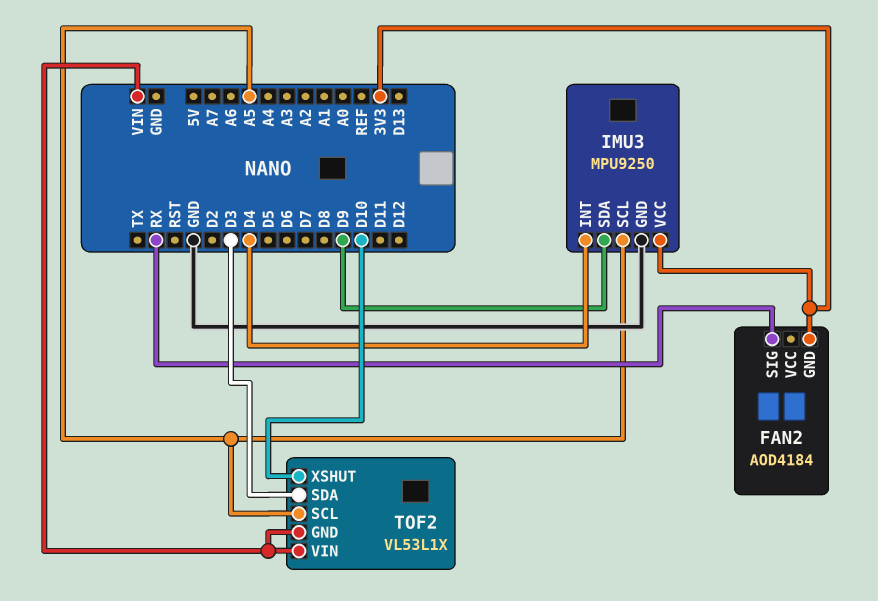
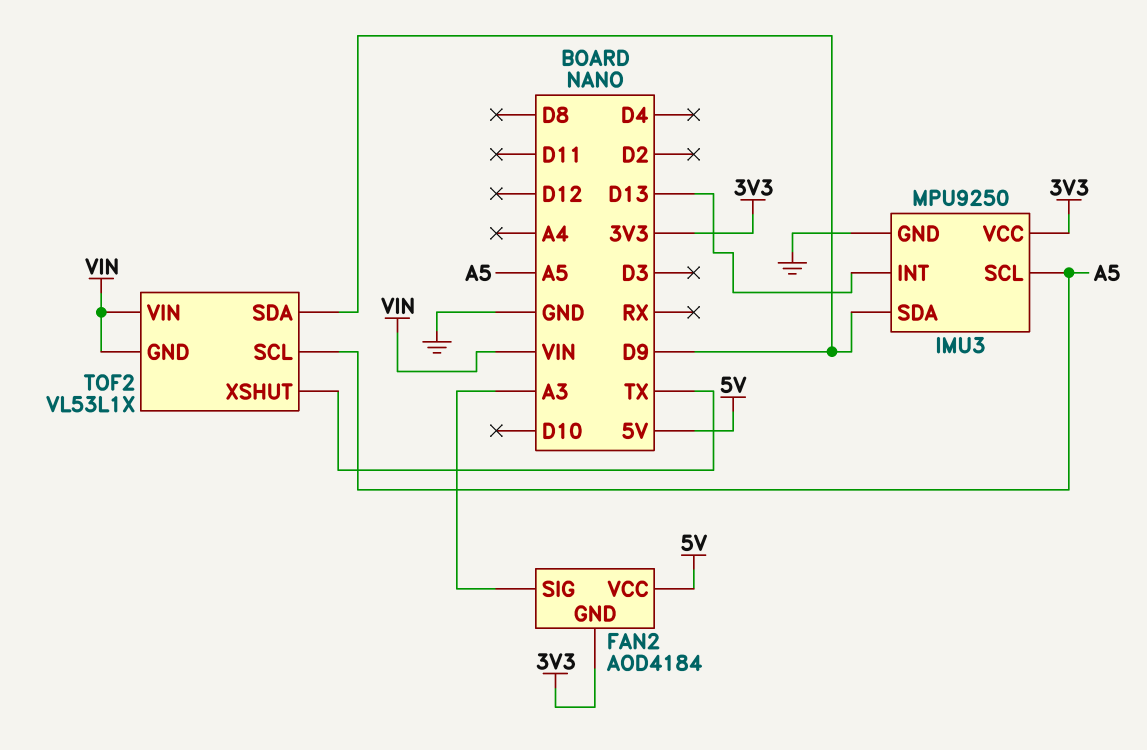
FAN2 pin SIG: RX -> A3
FAN2 pin VCC: none -> 5V
IMU3 pin INT: D4 -> D13
TOF2 pin SDA: D3 -> D9
TOF2 pin XSHUT: D10 -> TX

